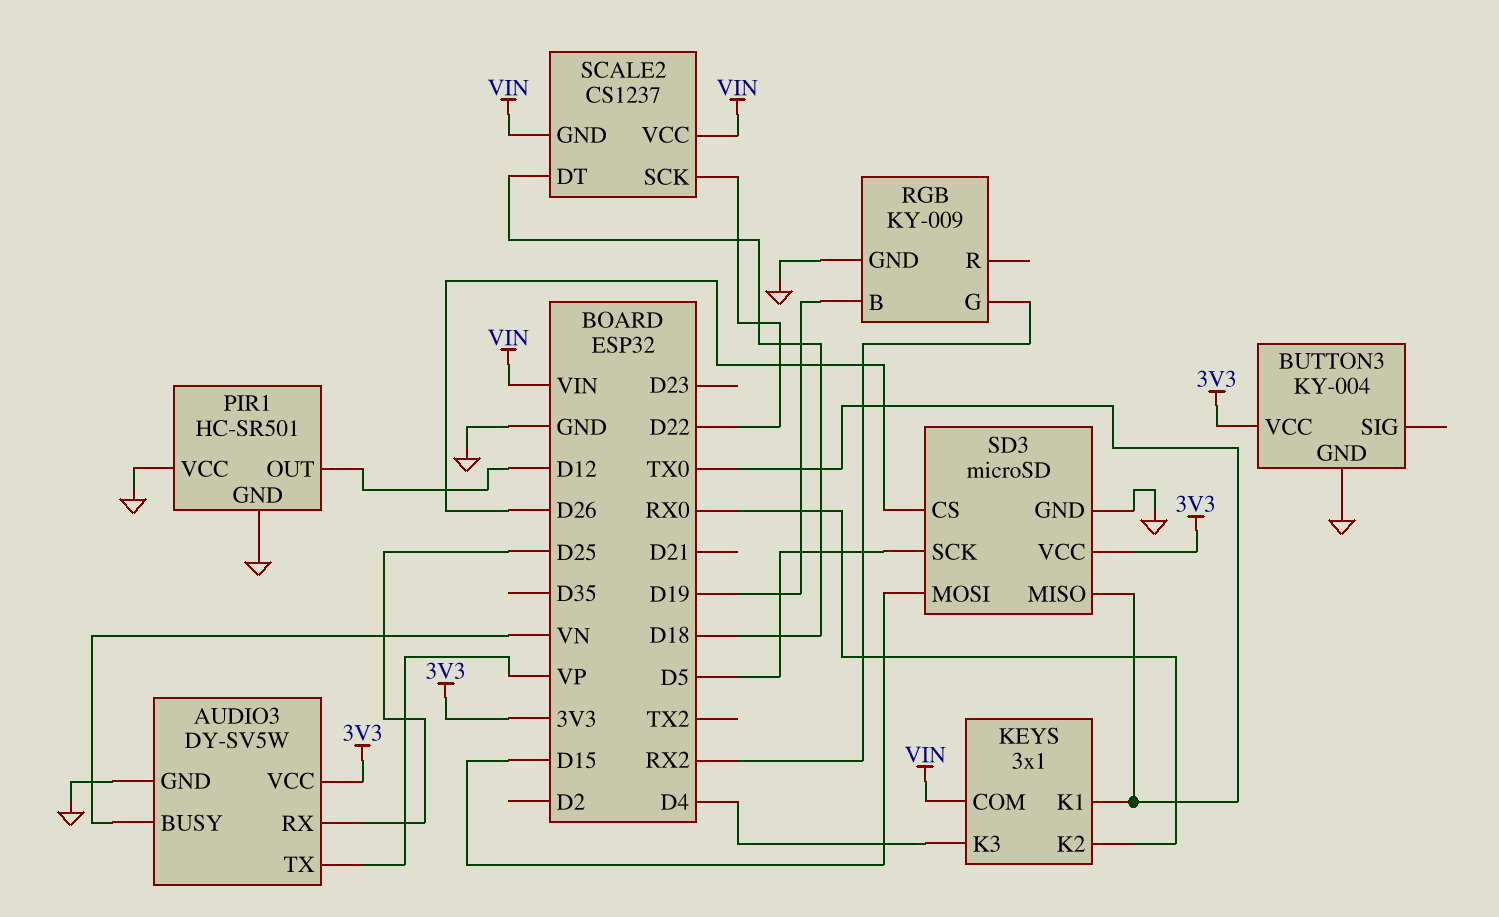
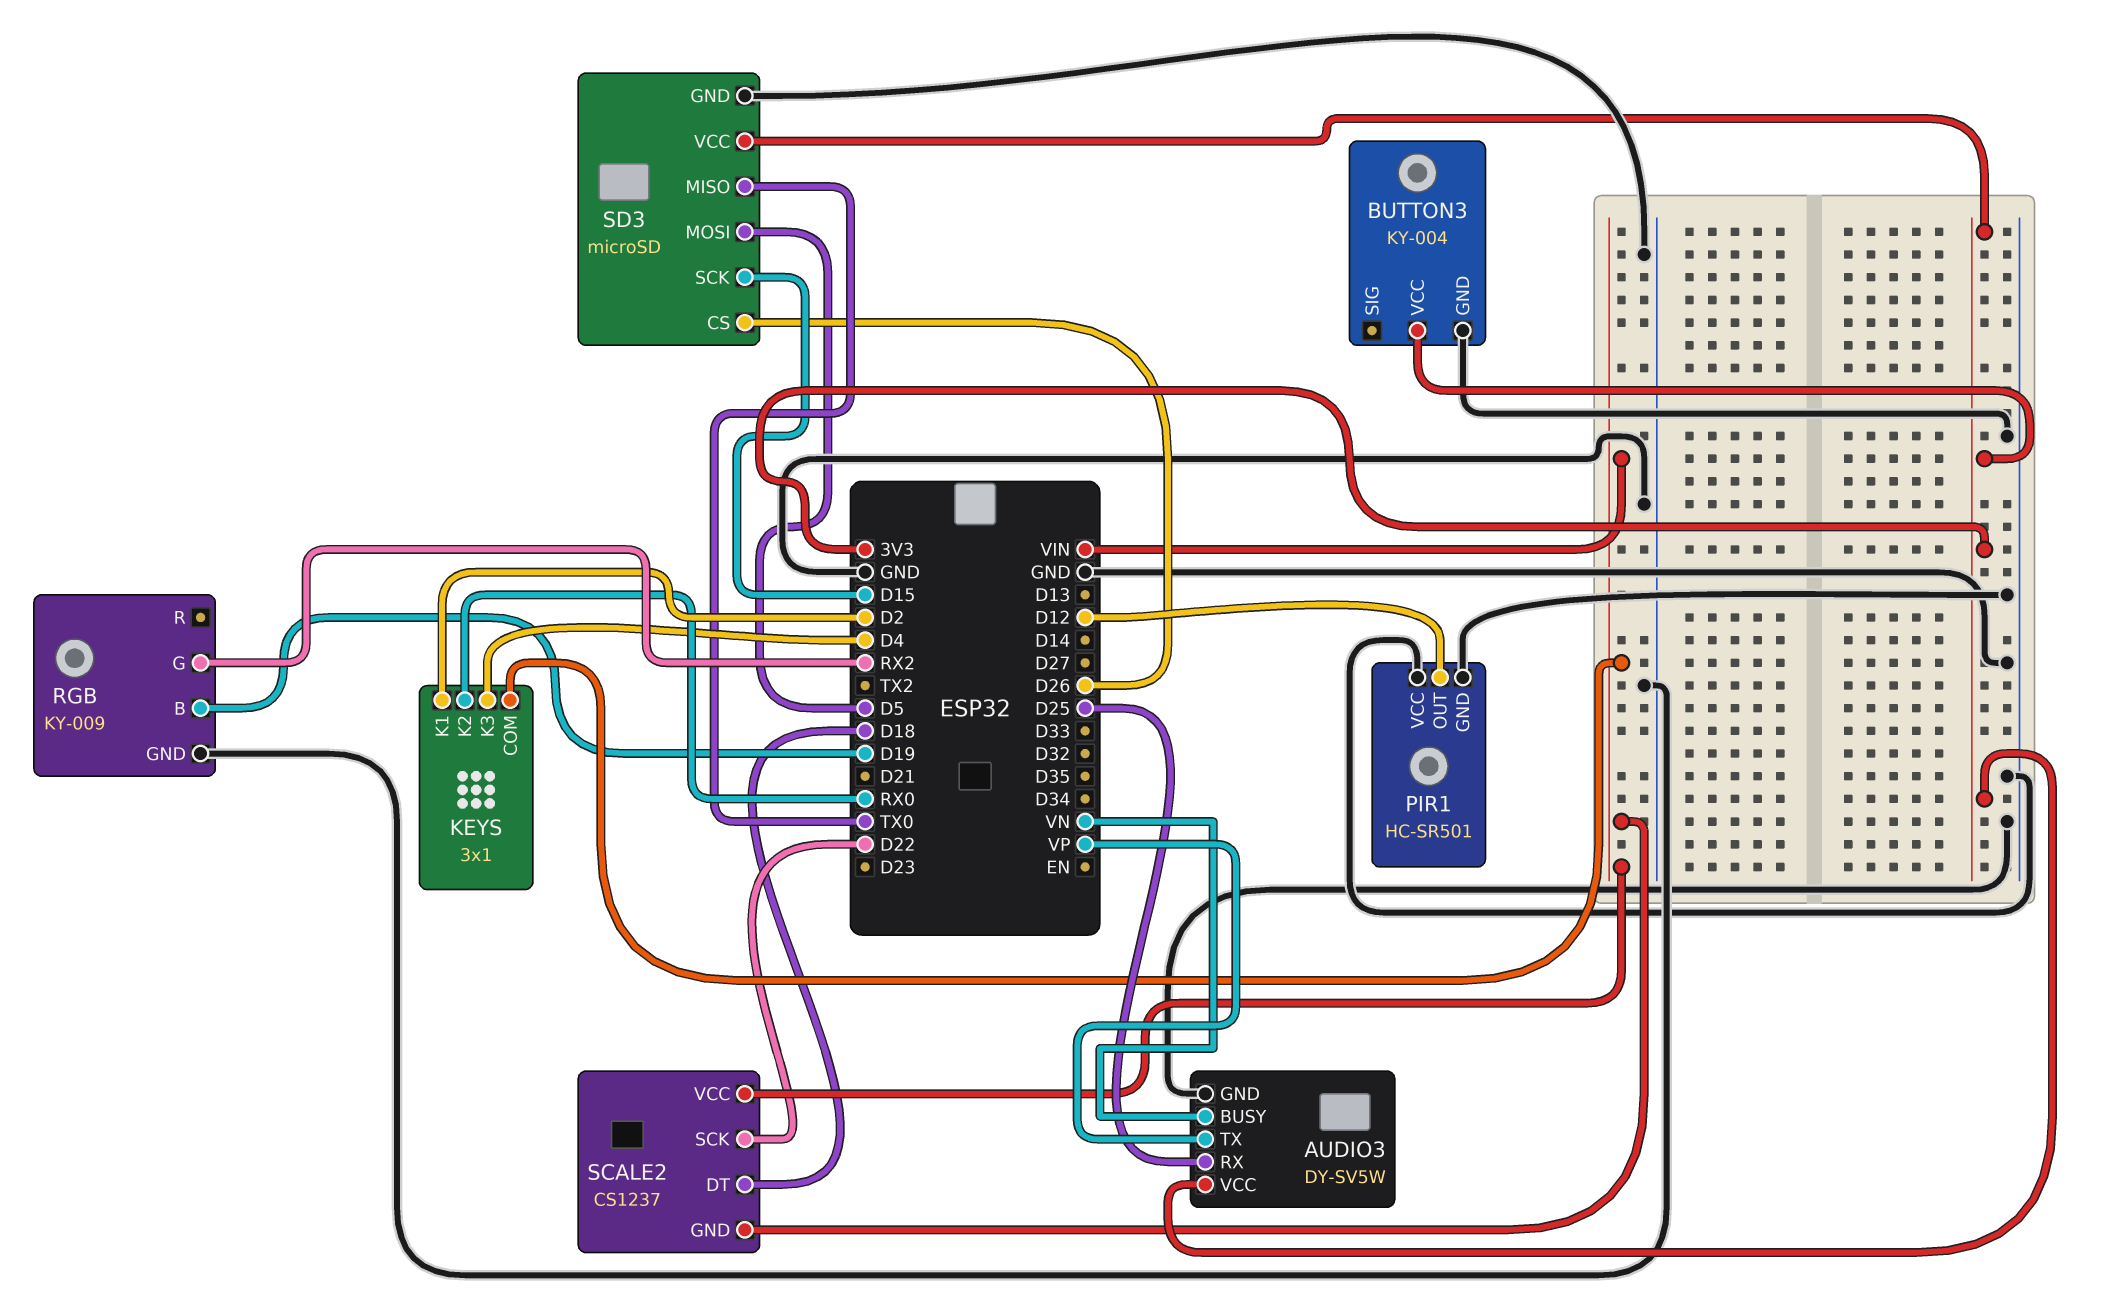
KEYS pin K1: TX0 -> D2
SD3 pin MOSI: D15 -> D5
SD3 pin SCK: D5 -> D15

